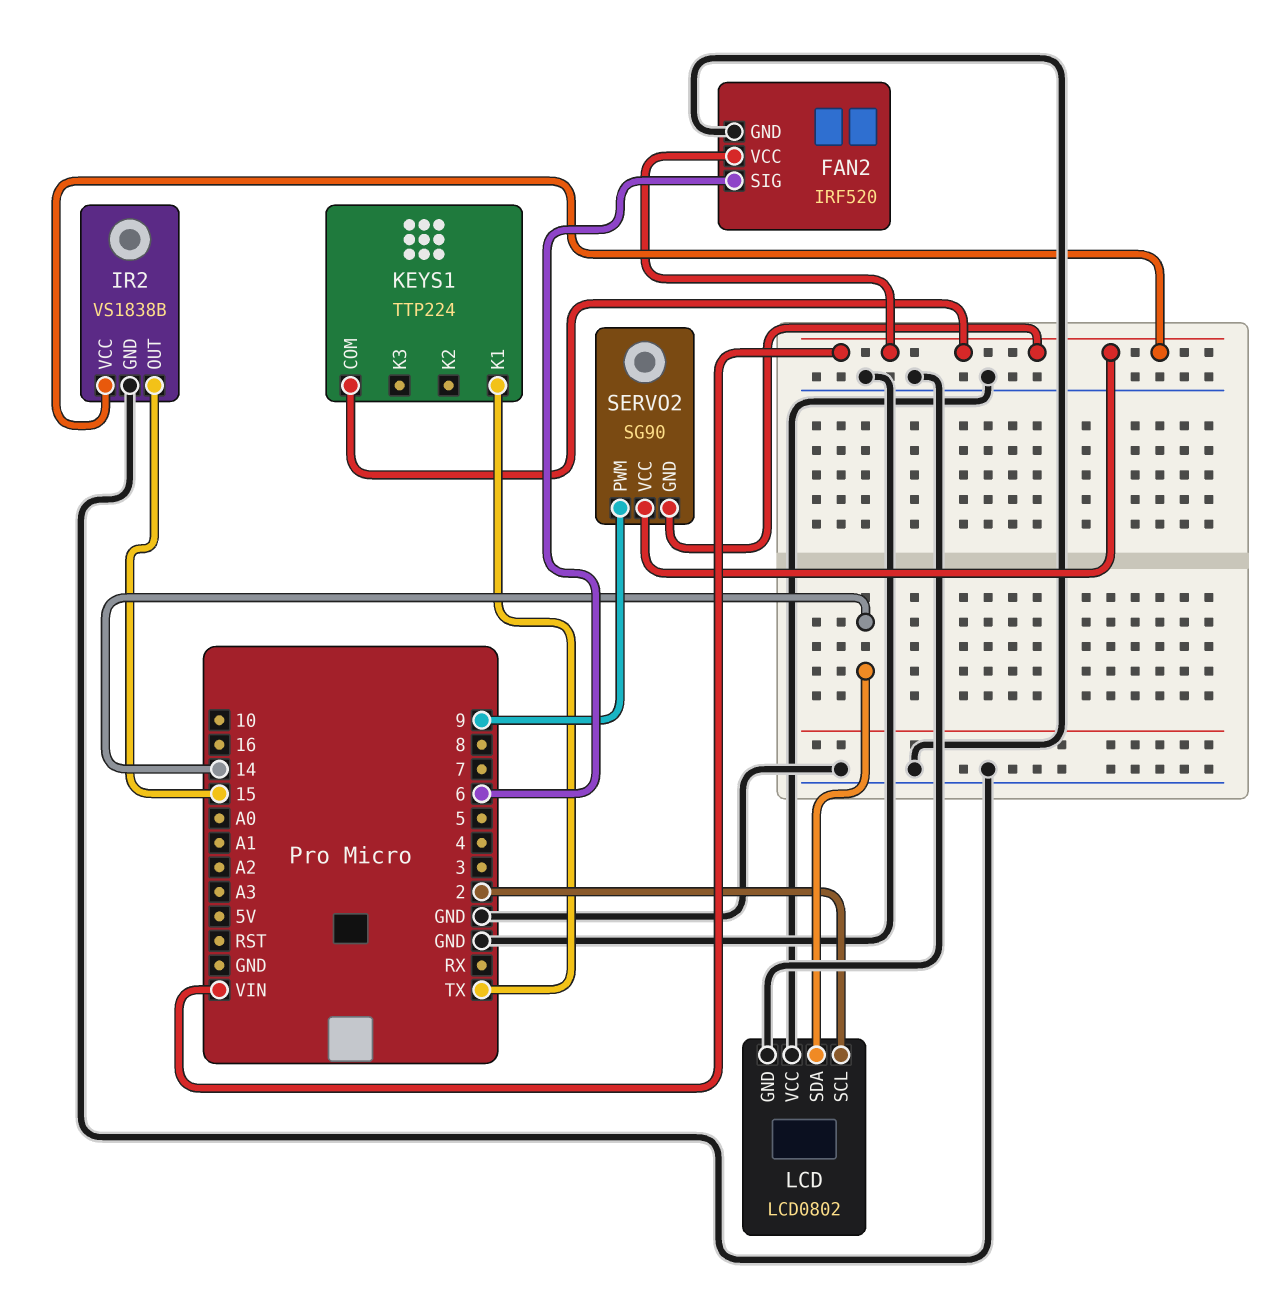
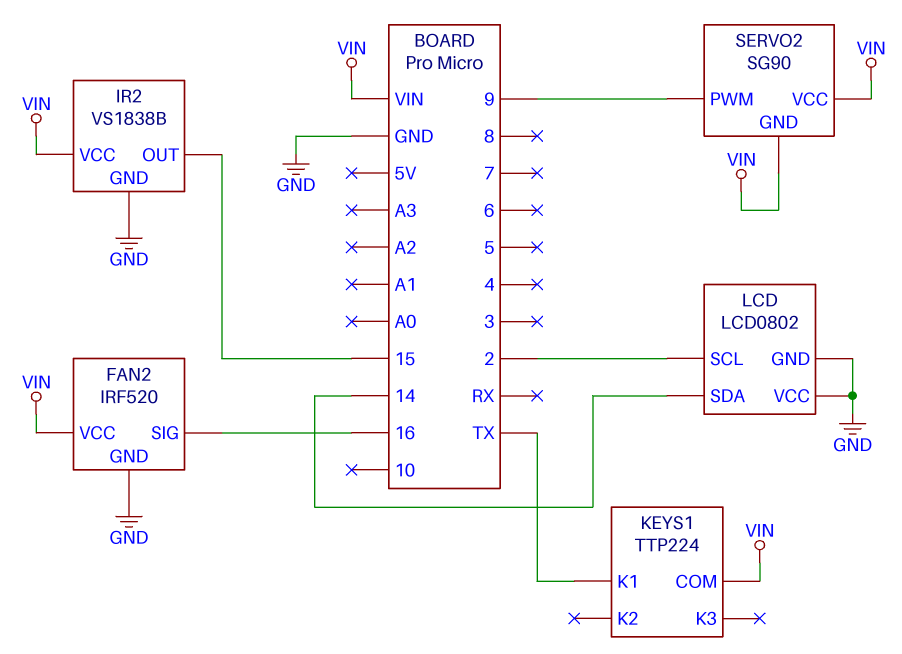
FAN2 pin SIG: 6 -> 16

